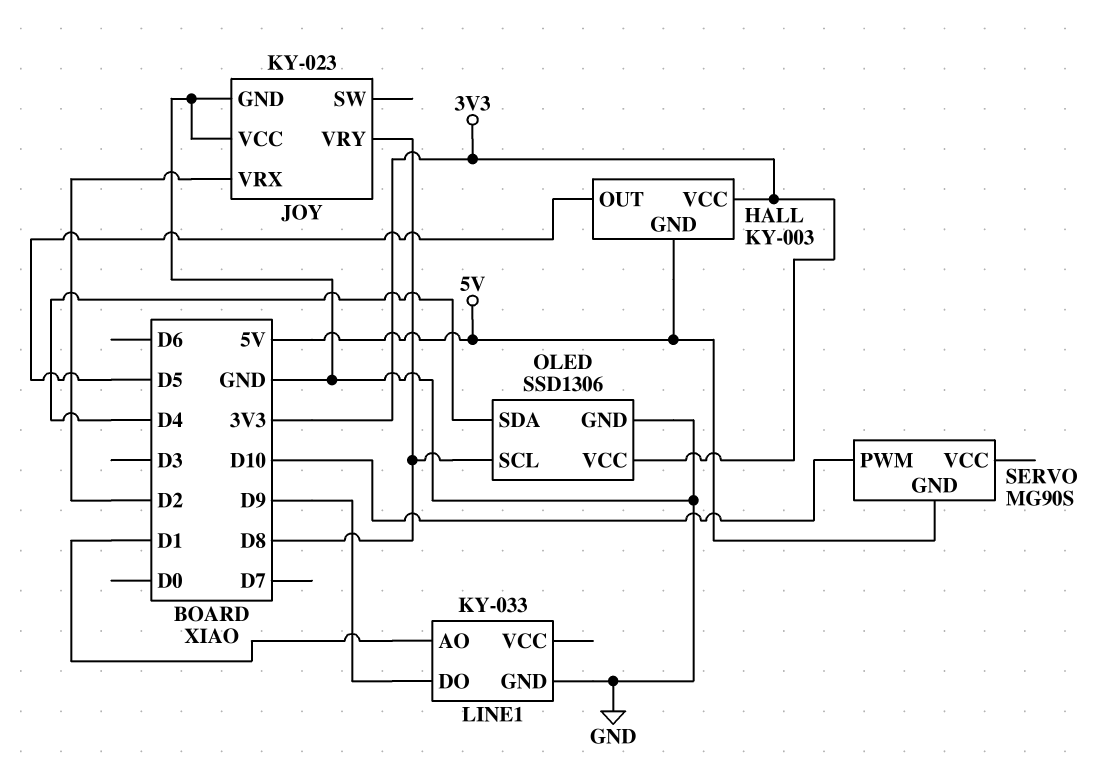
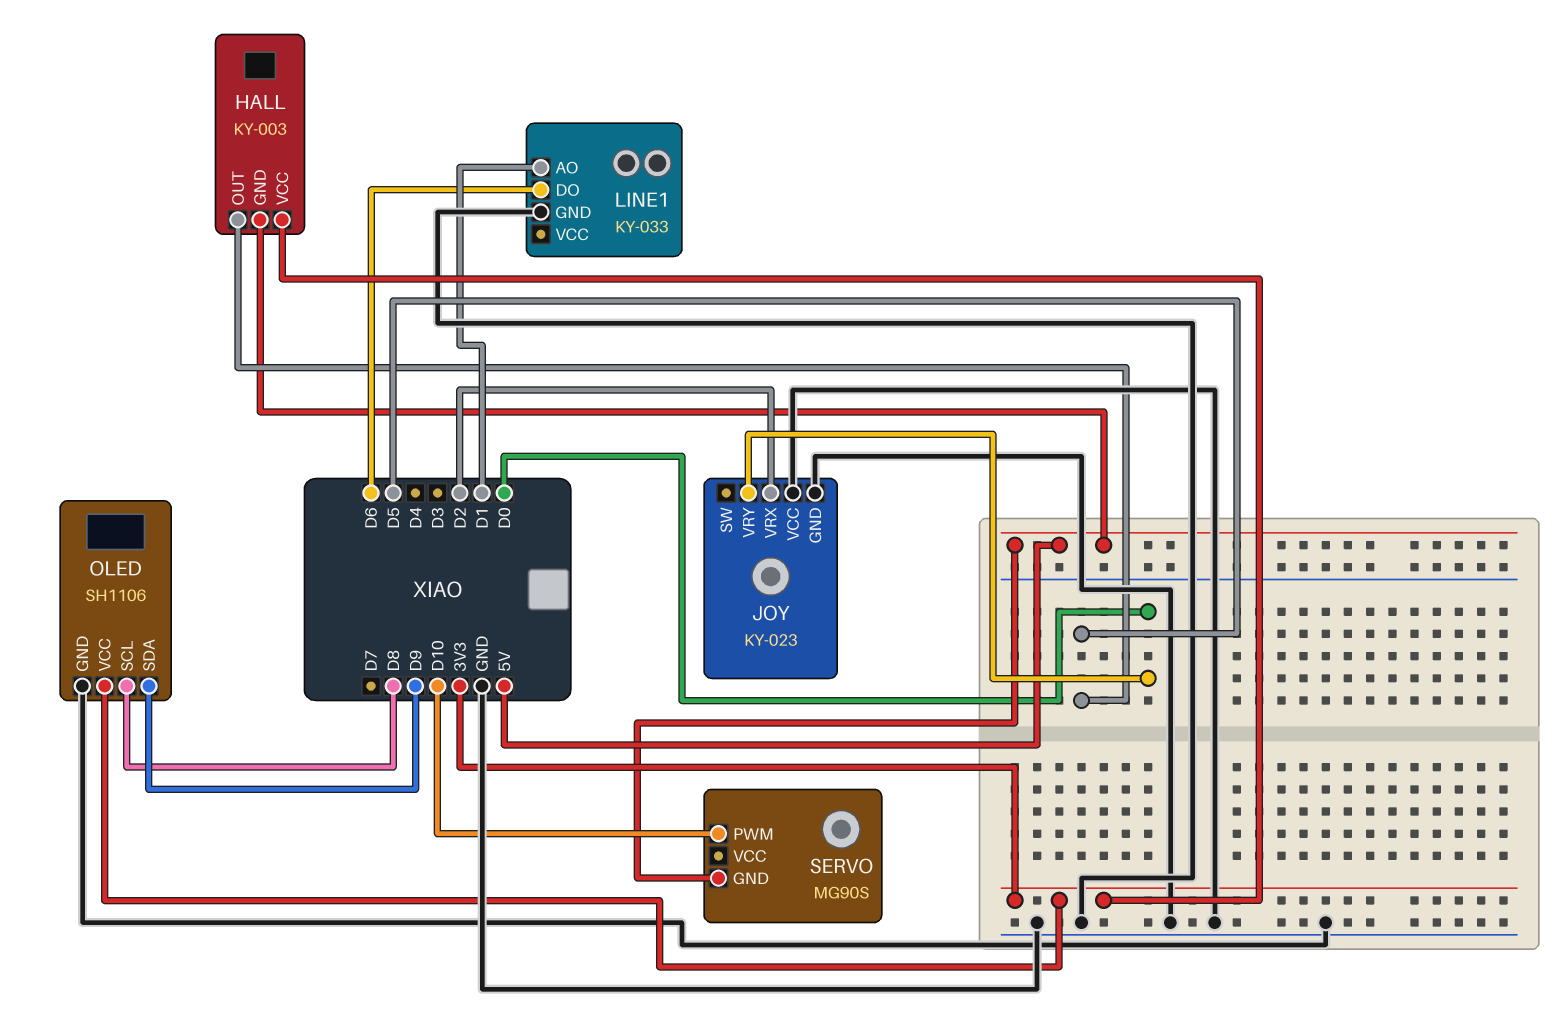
JOY pin VRY: D8 -> D0
LINE1 pin DO: D9 -> D6
OLED: SSD1306 -> SH1106
OLED pin SDA: D4 -> D9

